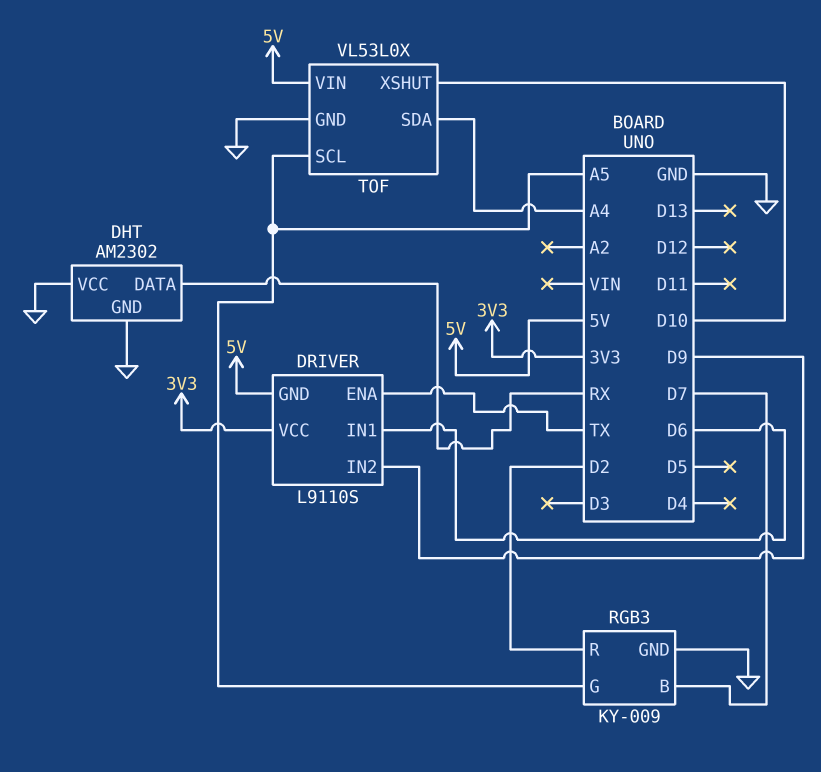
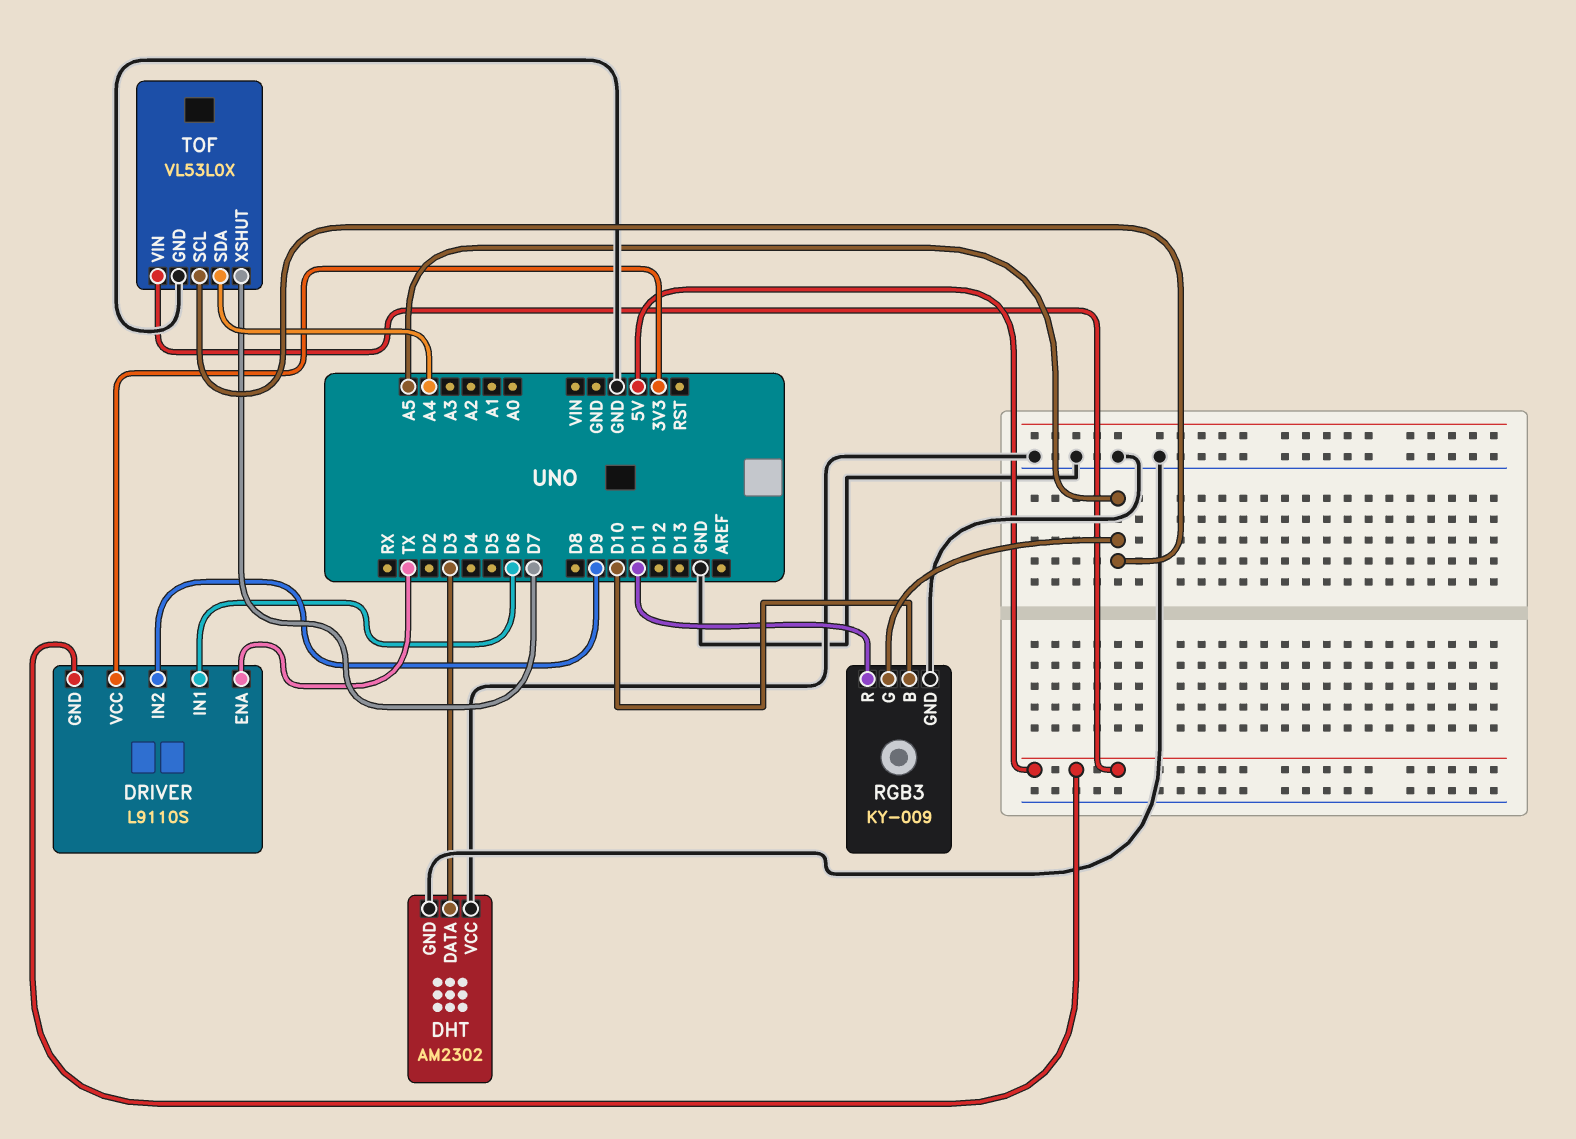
DHT pin DATA: RX -> D3
RGB3 pin B: D7 -> D10
RGB3 pin R: D2 -> D11
TOF pin XSHUT: D10 -> D7

